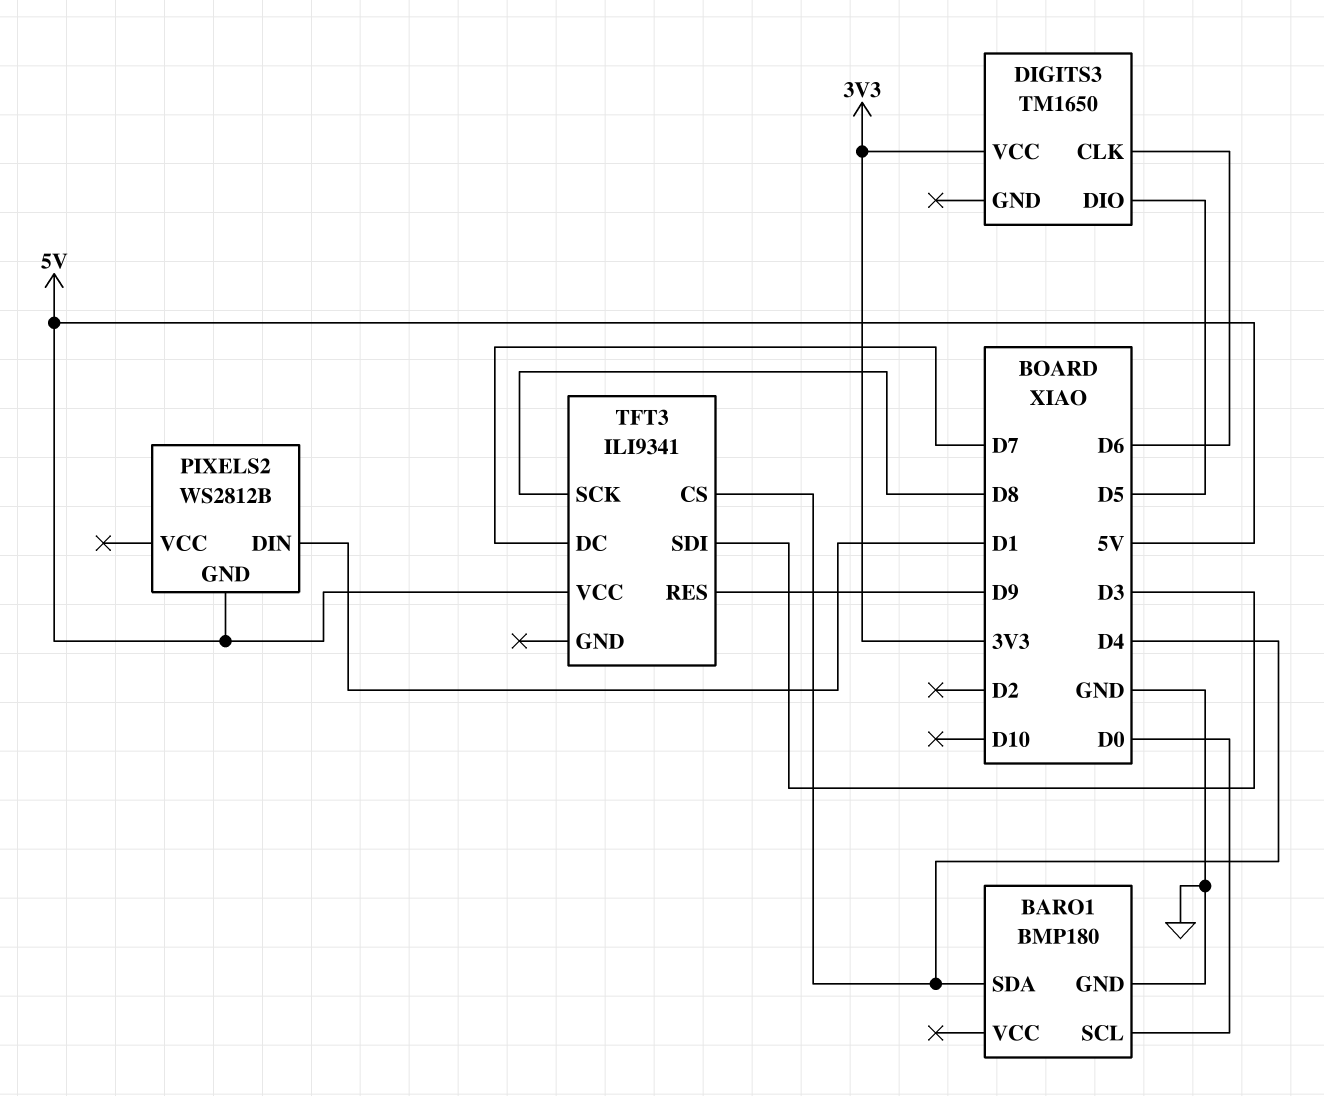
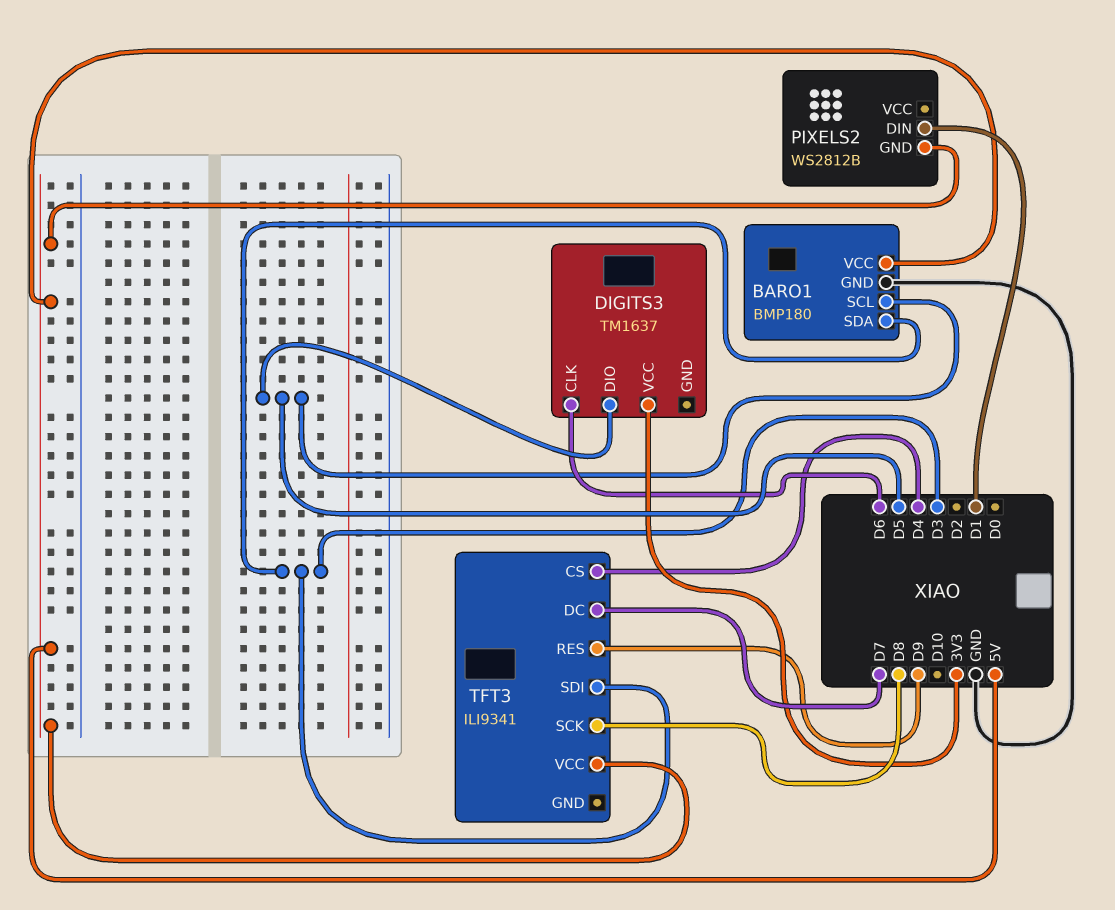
BARO1 pin SCL: D0 -> D5
BARO1 pin SDA: D4 -> D3
BARO1 pin VCC: none -> 5V
DIGITS3: TM1650 -> TM1637

